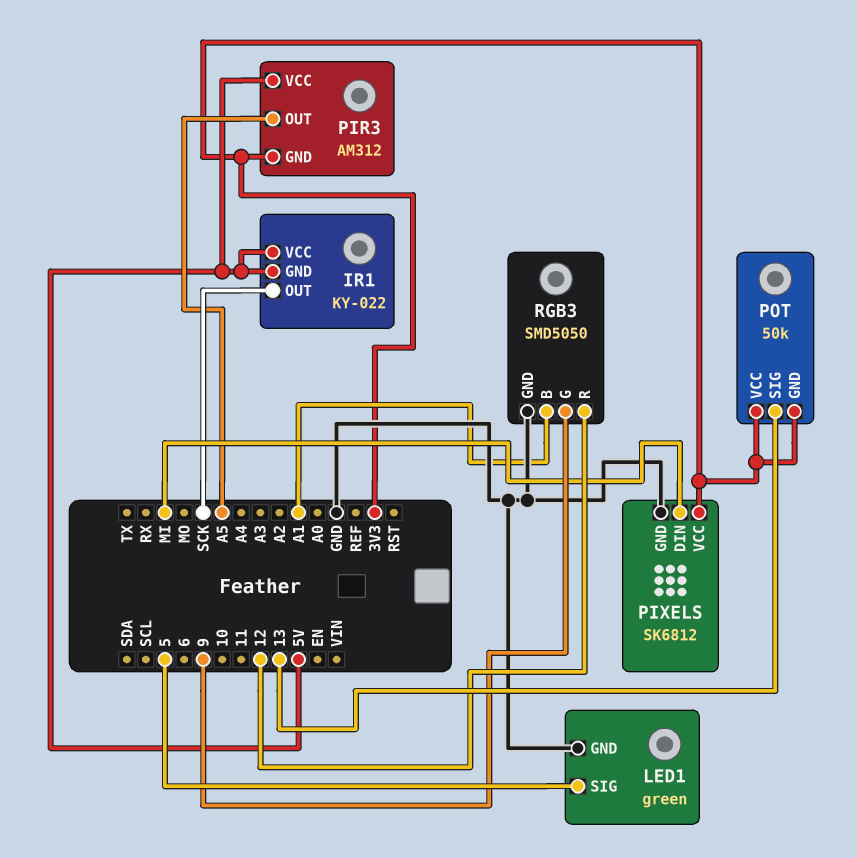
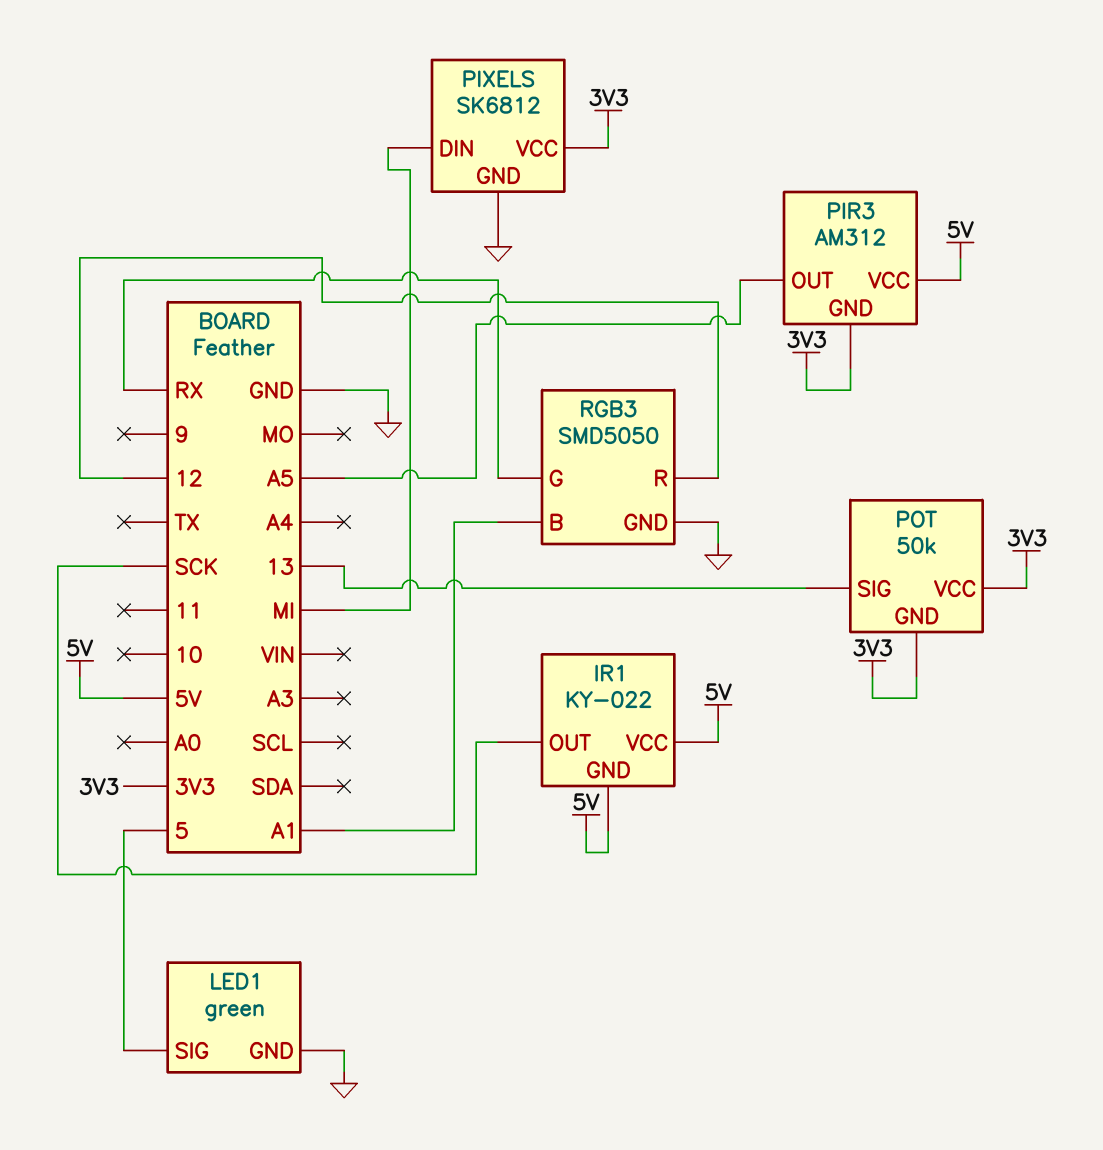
RGB3 pin G: 9 -> RX

